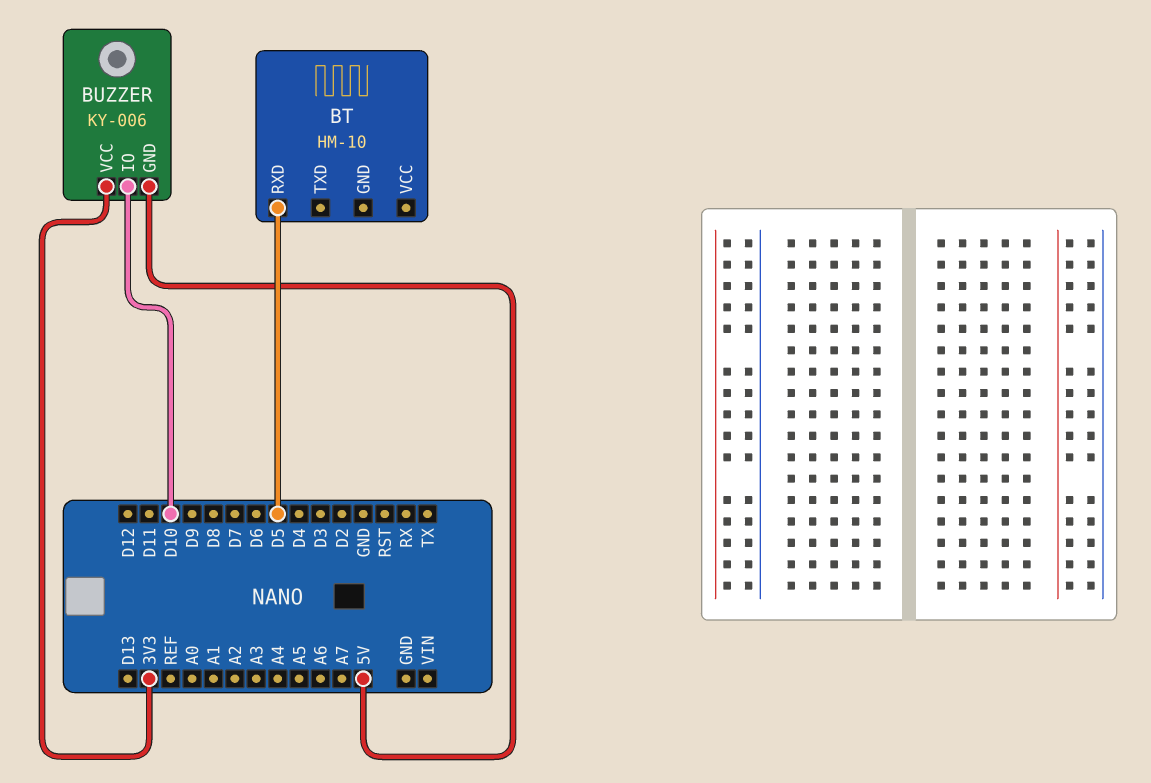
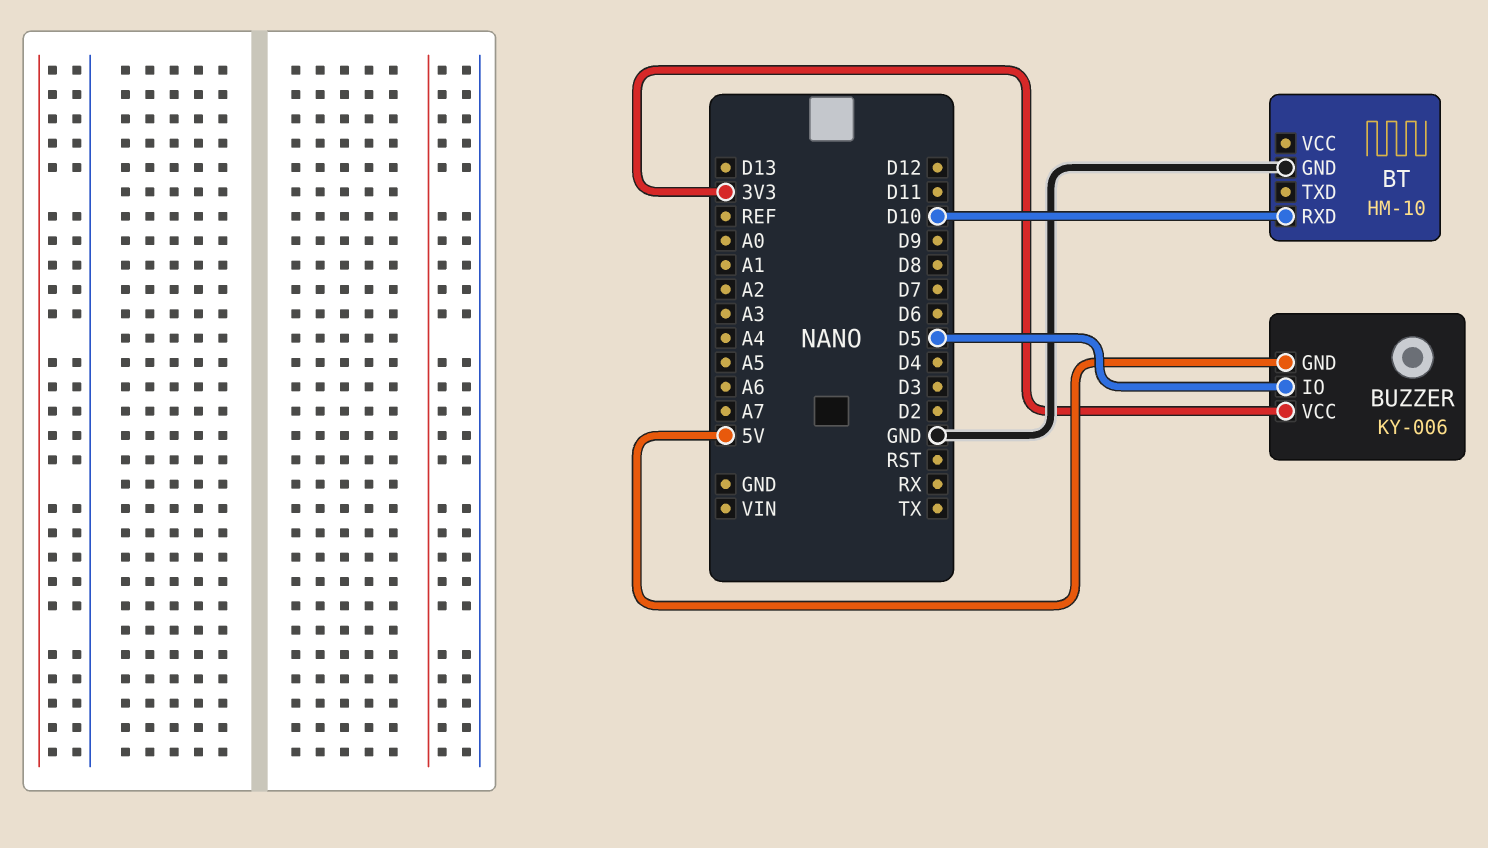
BT pin GND: none -> GND
BT pin RXD: D5 -> D10
BUZZER pin IO: D10 -> D5

